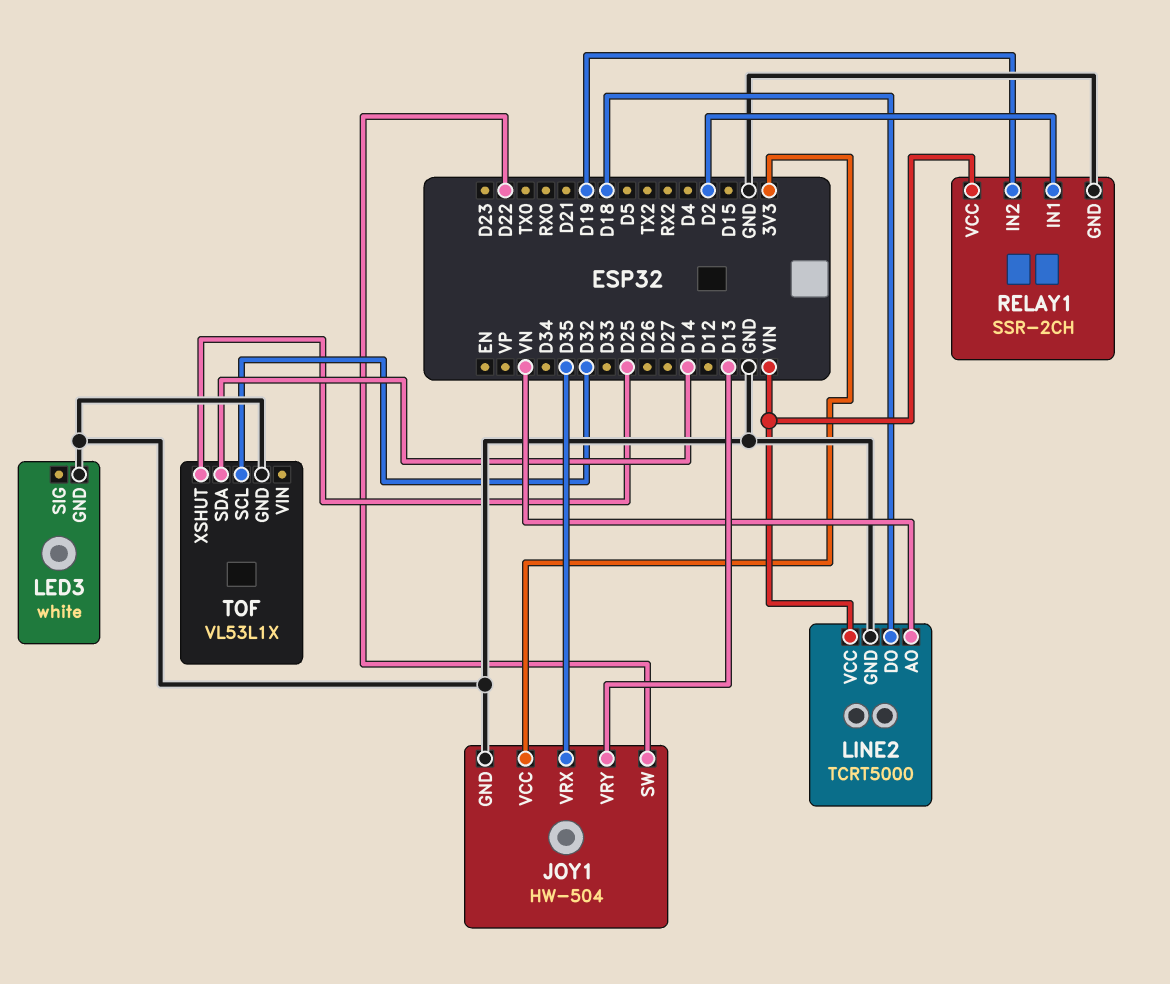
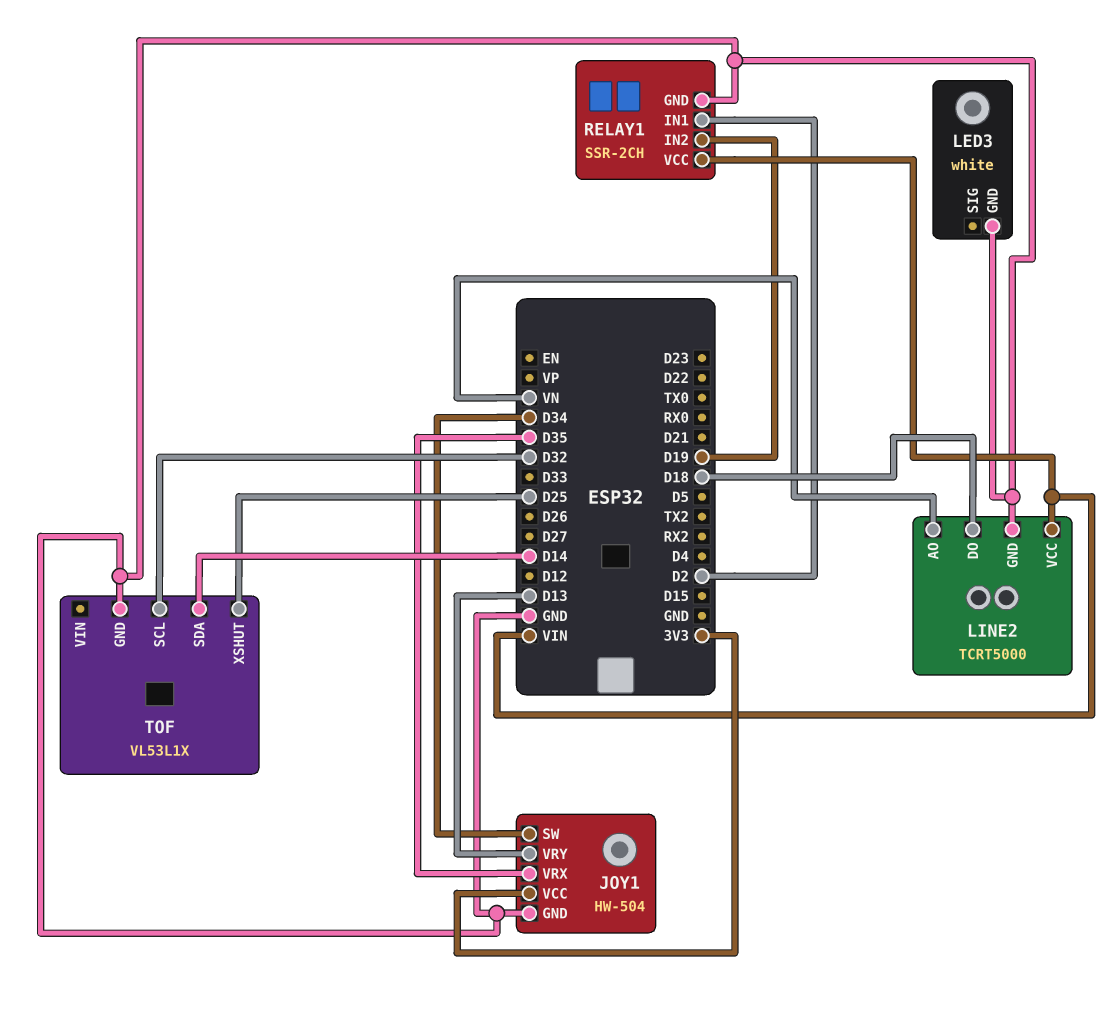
JOY1 pin SW: D22 -> D34

